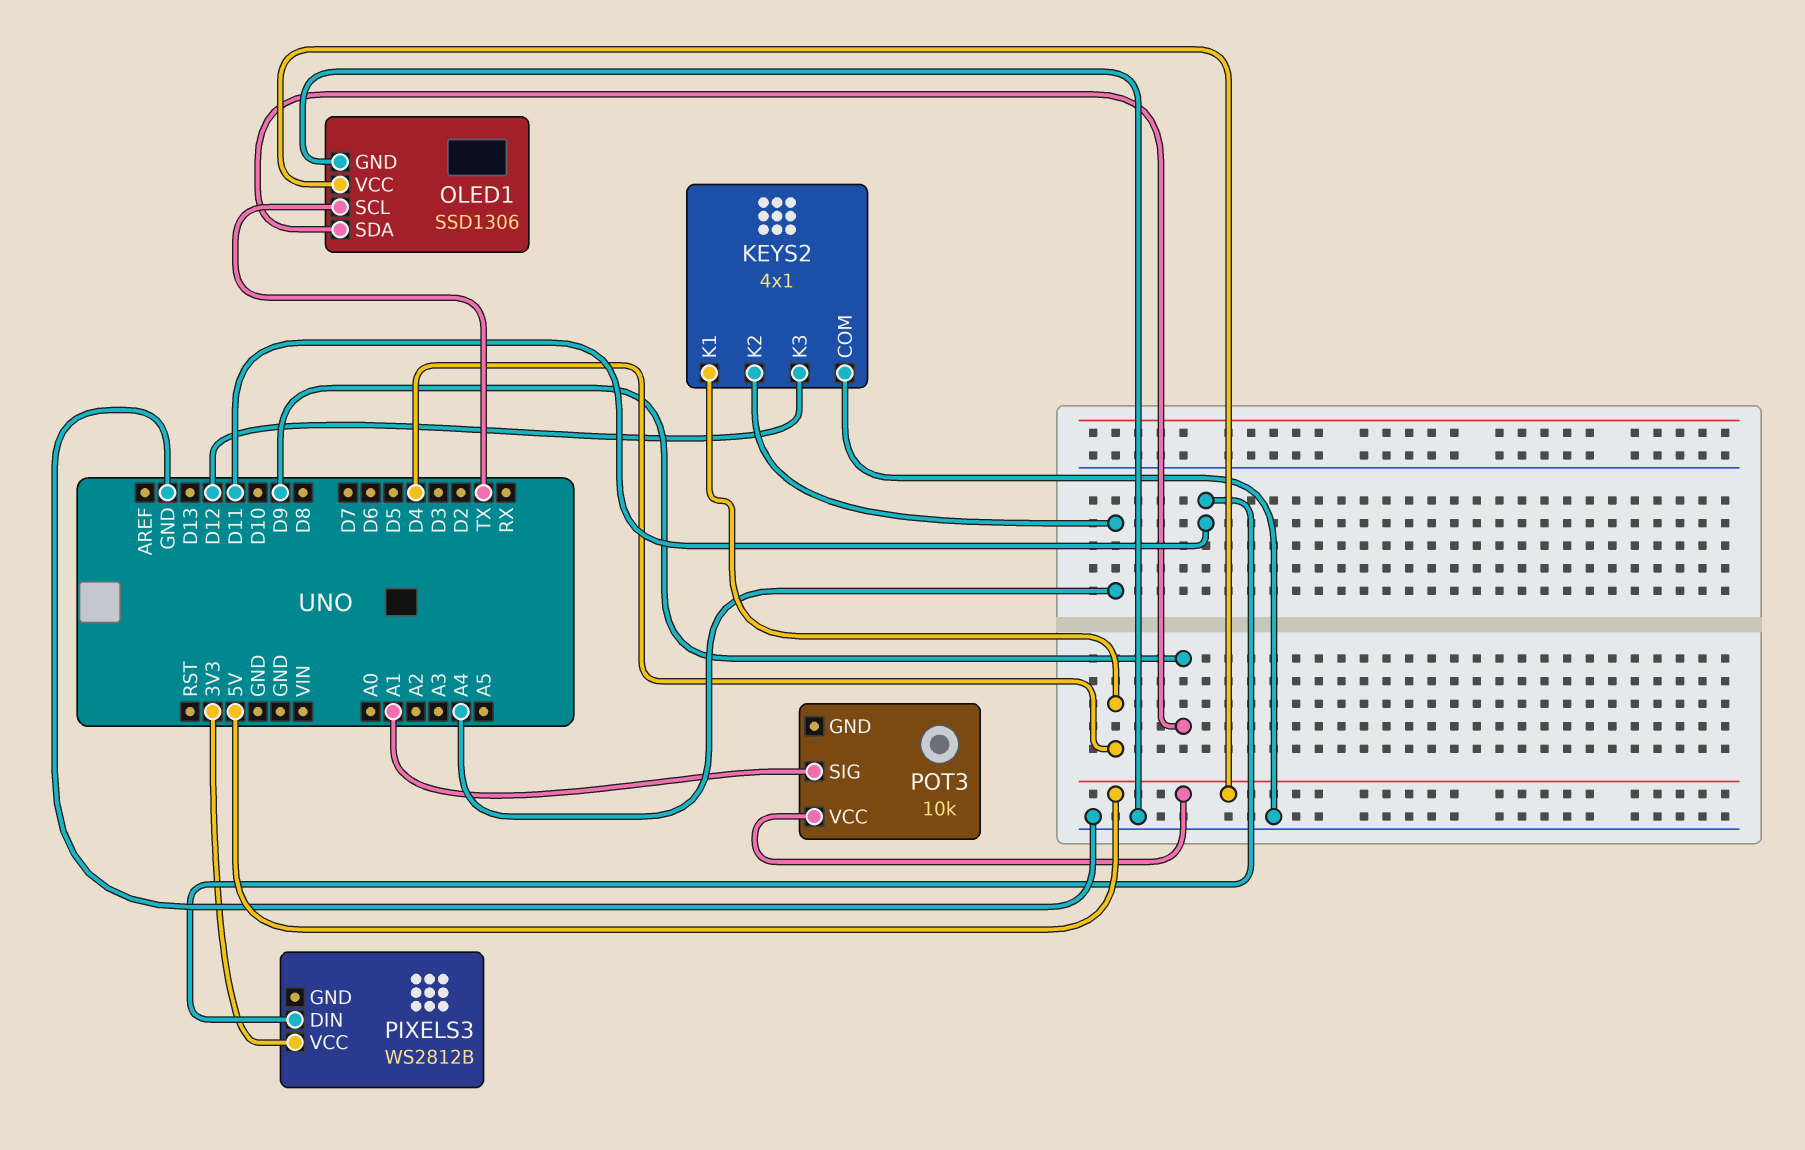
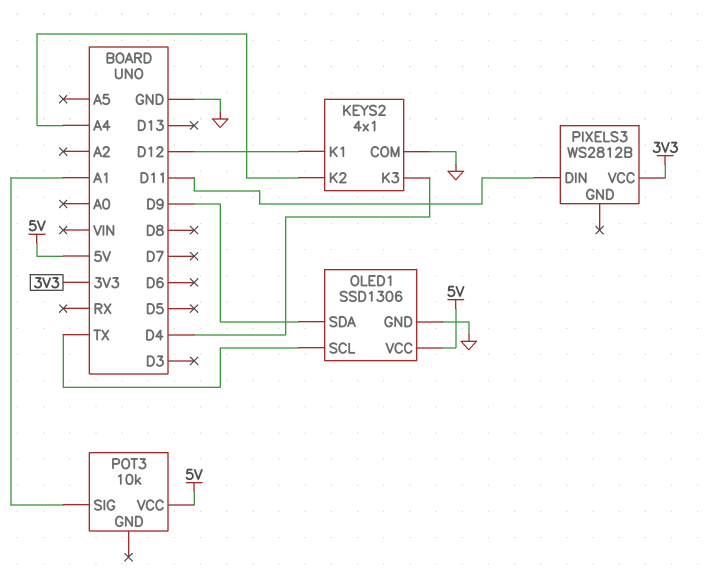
KEYS2 pin K1: D4 -> D12
KEYS2 pin K3: D12 -> D4

